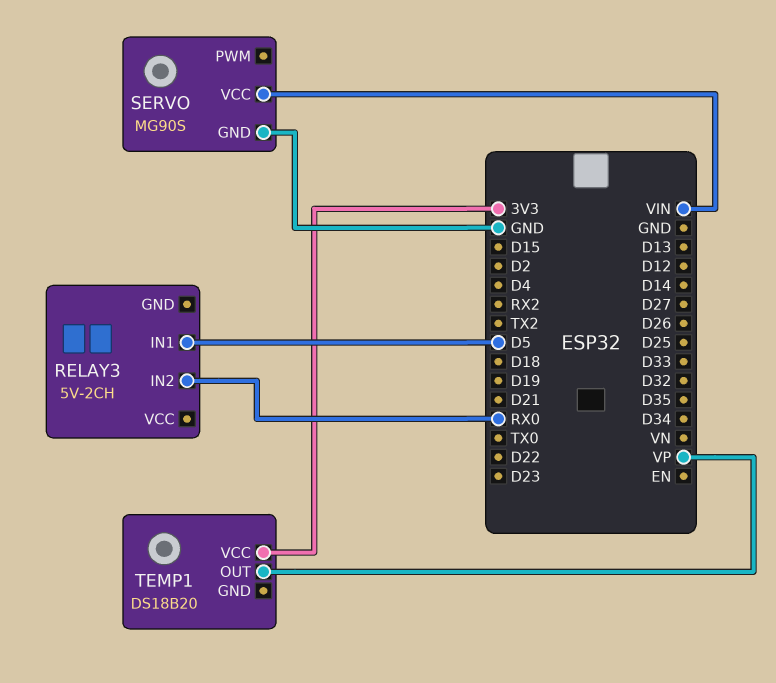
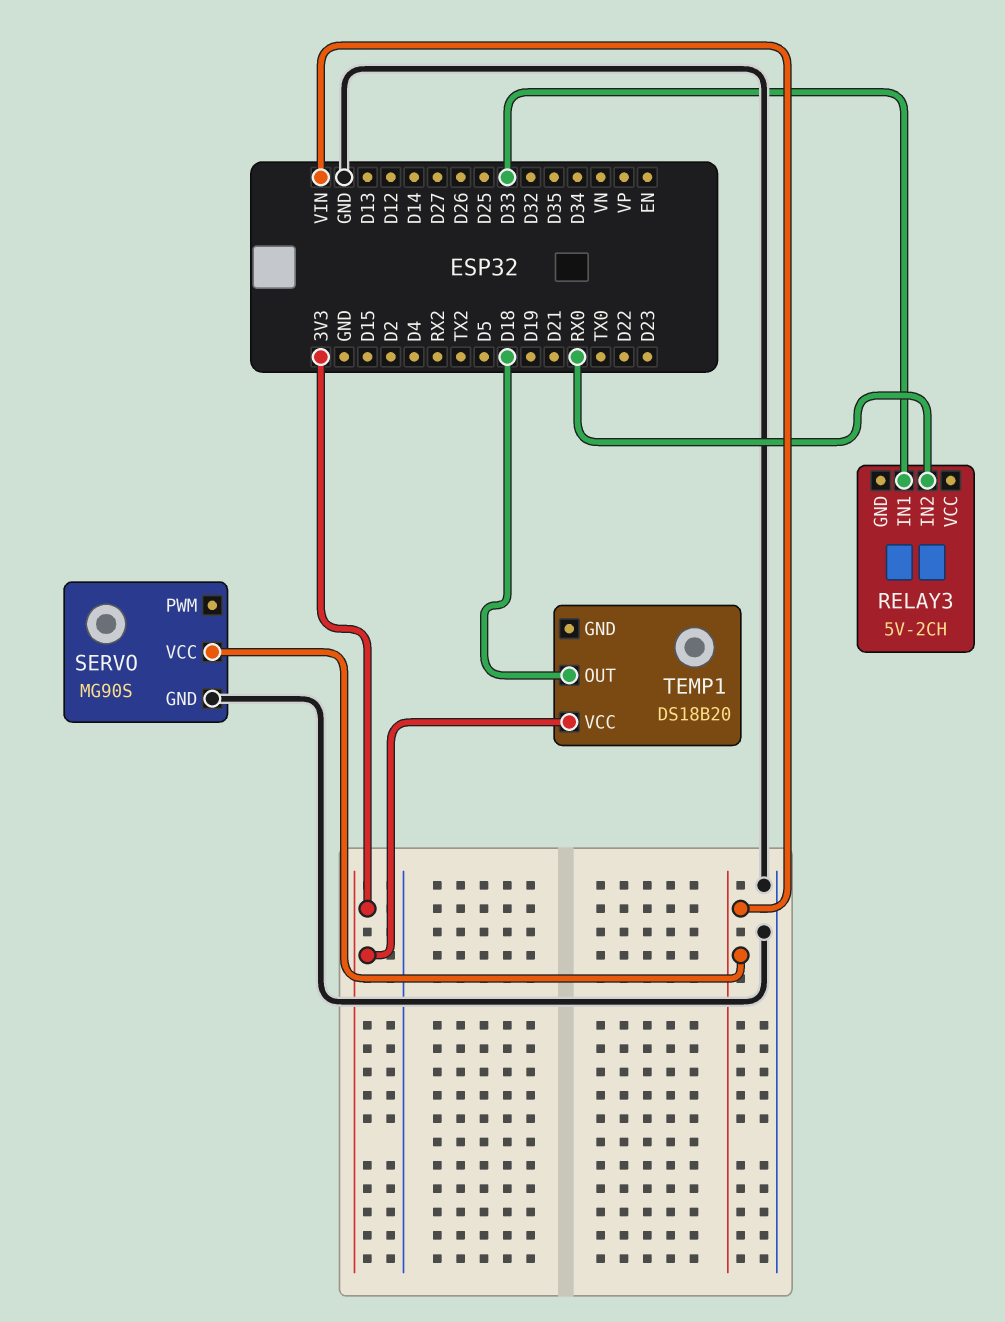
RELAY3 pin IN1: D5 -> D33
TEMP1 pin OUT: VP -> D18

